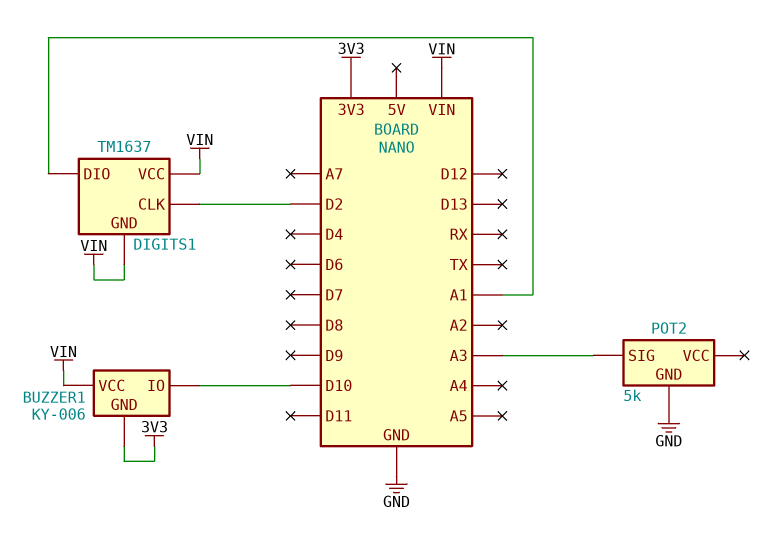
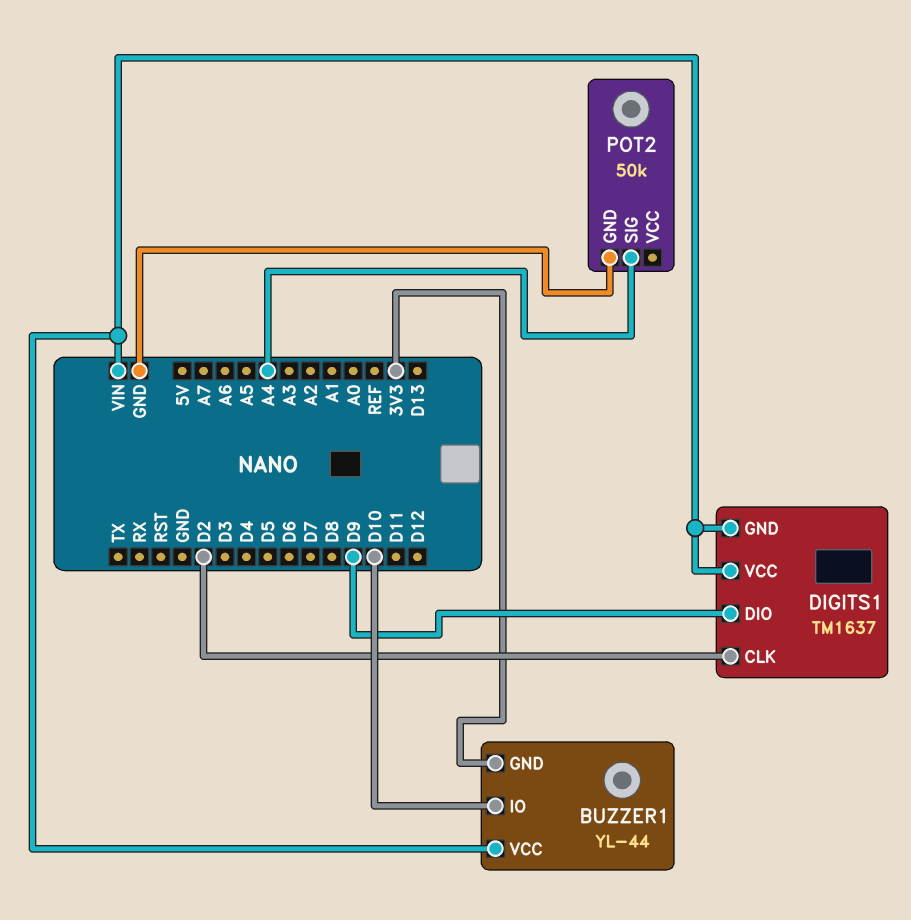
BUZZER1: KY-006 -> YL-44
DIGITS1 pin DIO: A1 -> D9
POT2: 5k -> 50k
POT2 pin SIG: A3 -> A4

